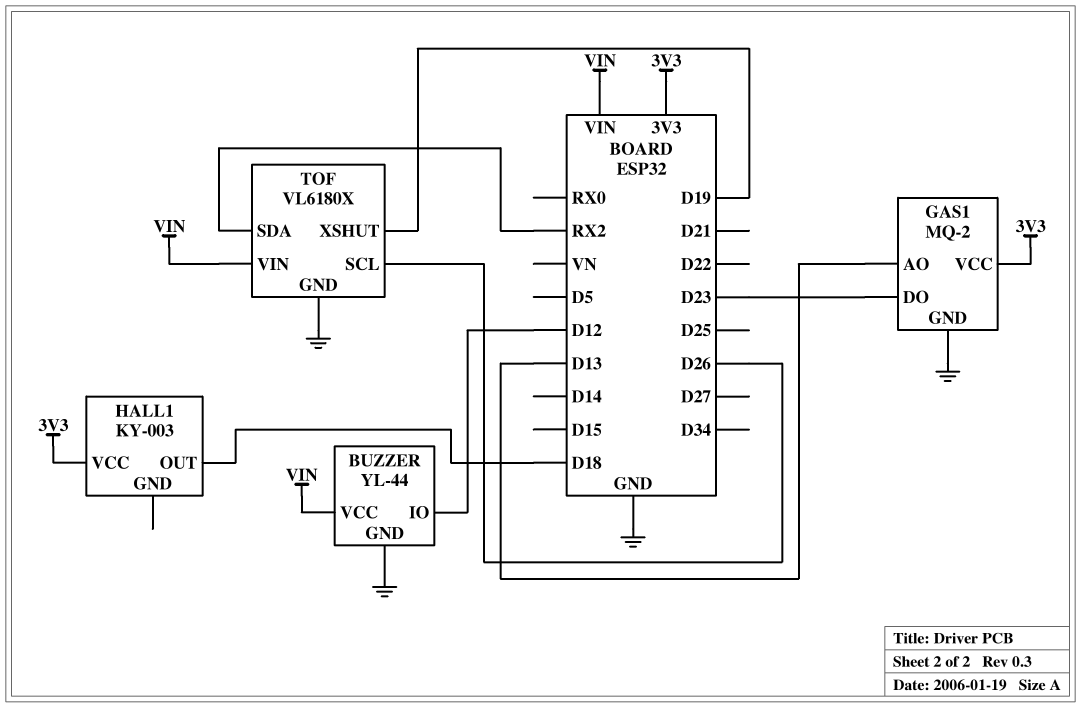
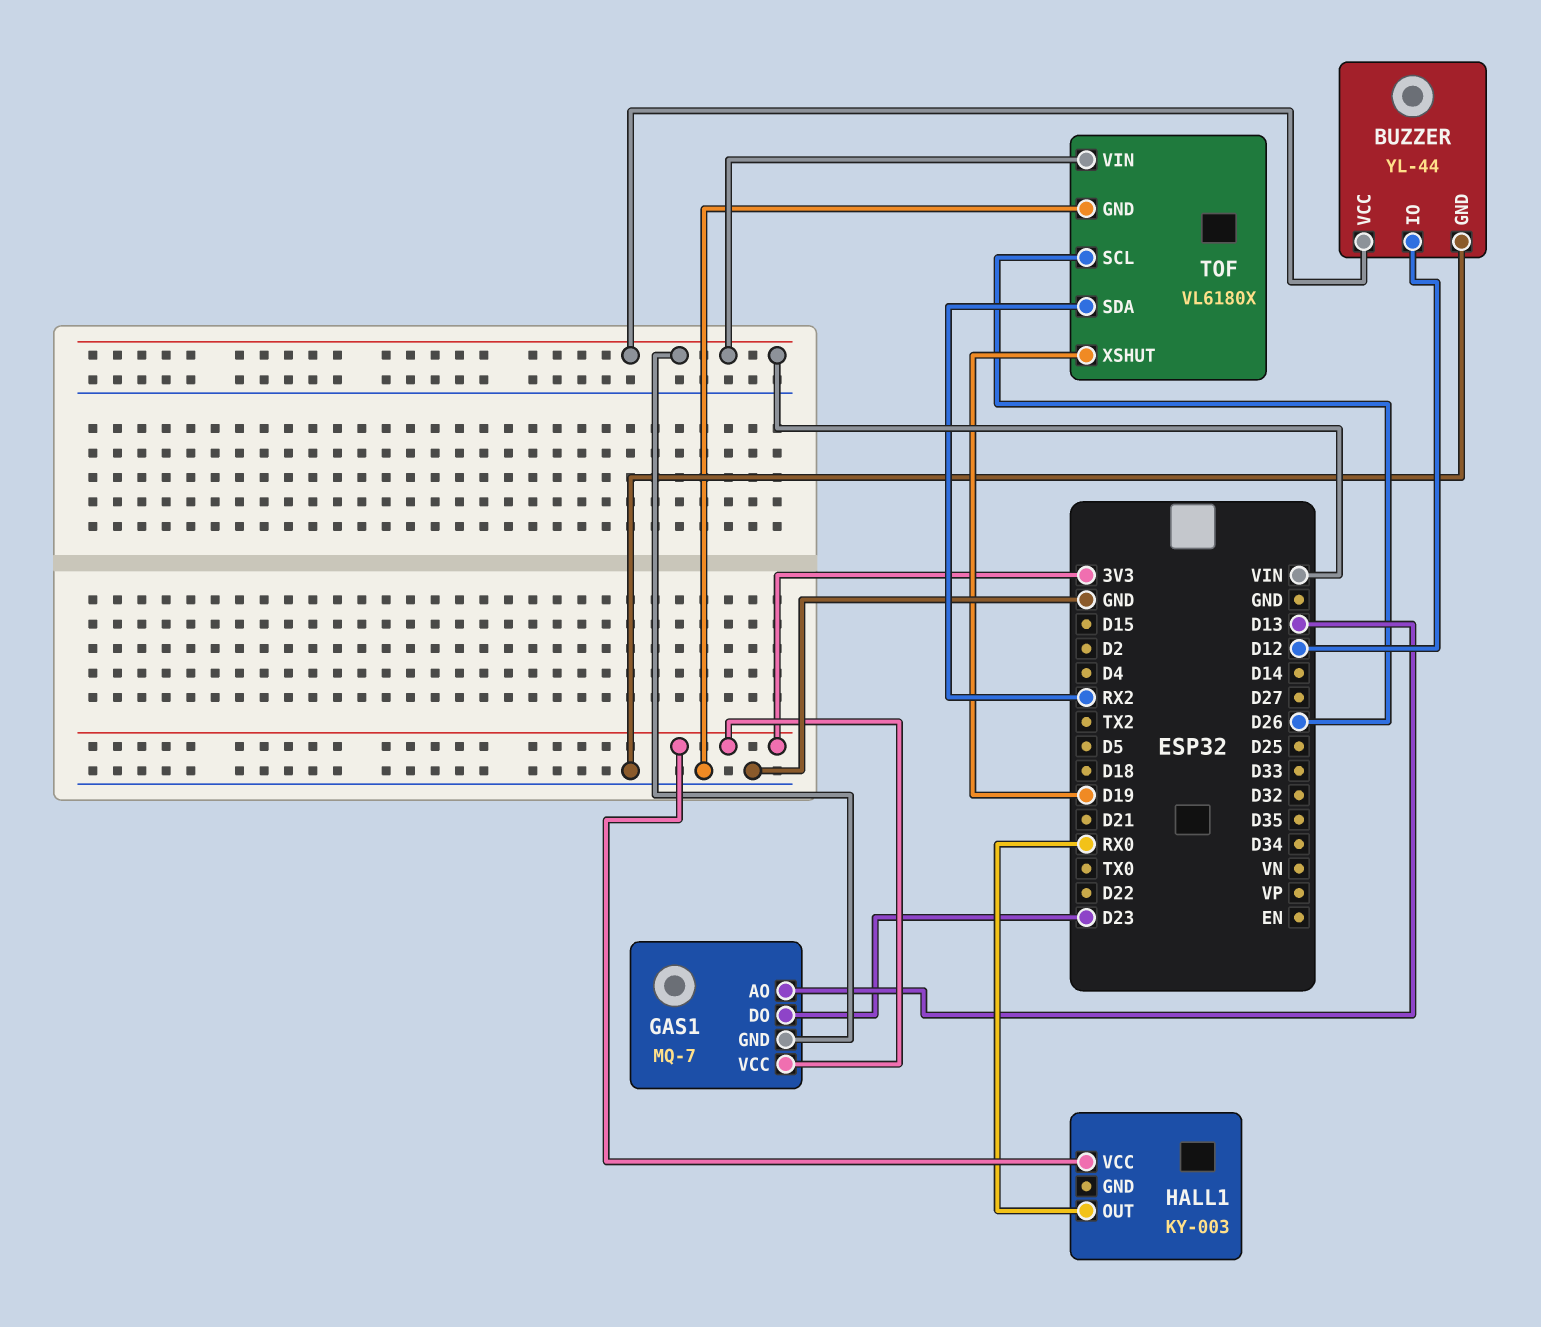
GAS1: MQ-2 -> MQ-7
GAS1 pin GND: GND -> VIN
HALL1 pin OUT: D18 -> RX0

